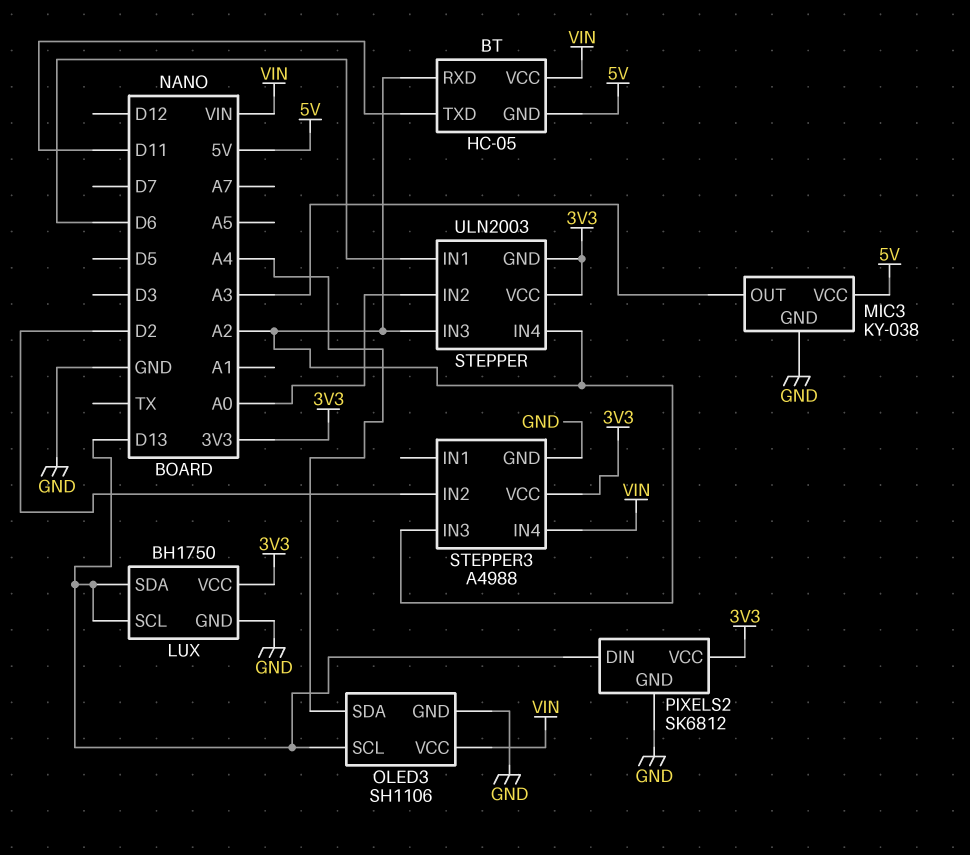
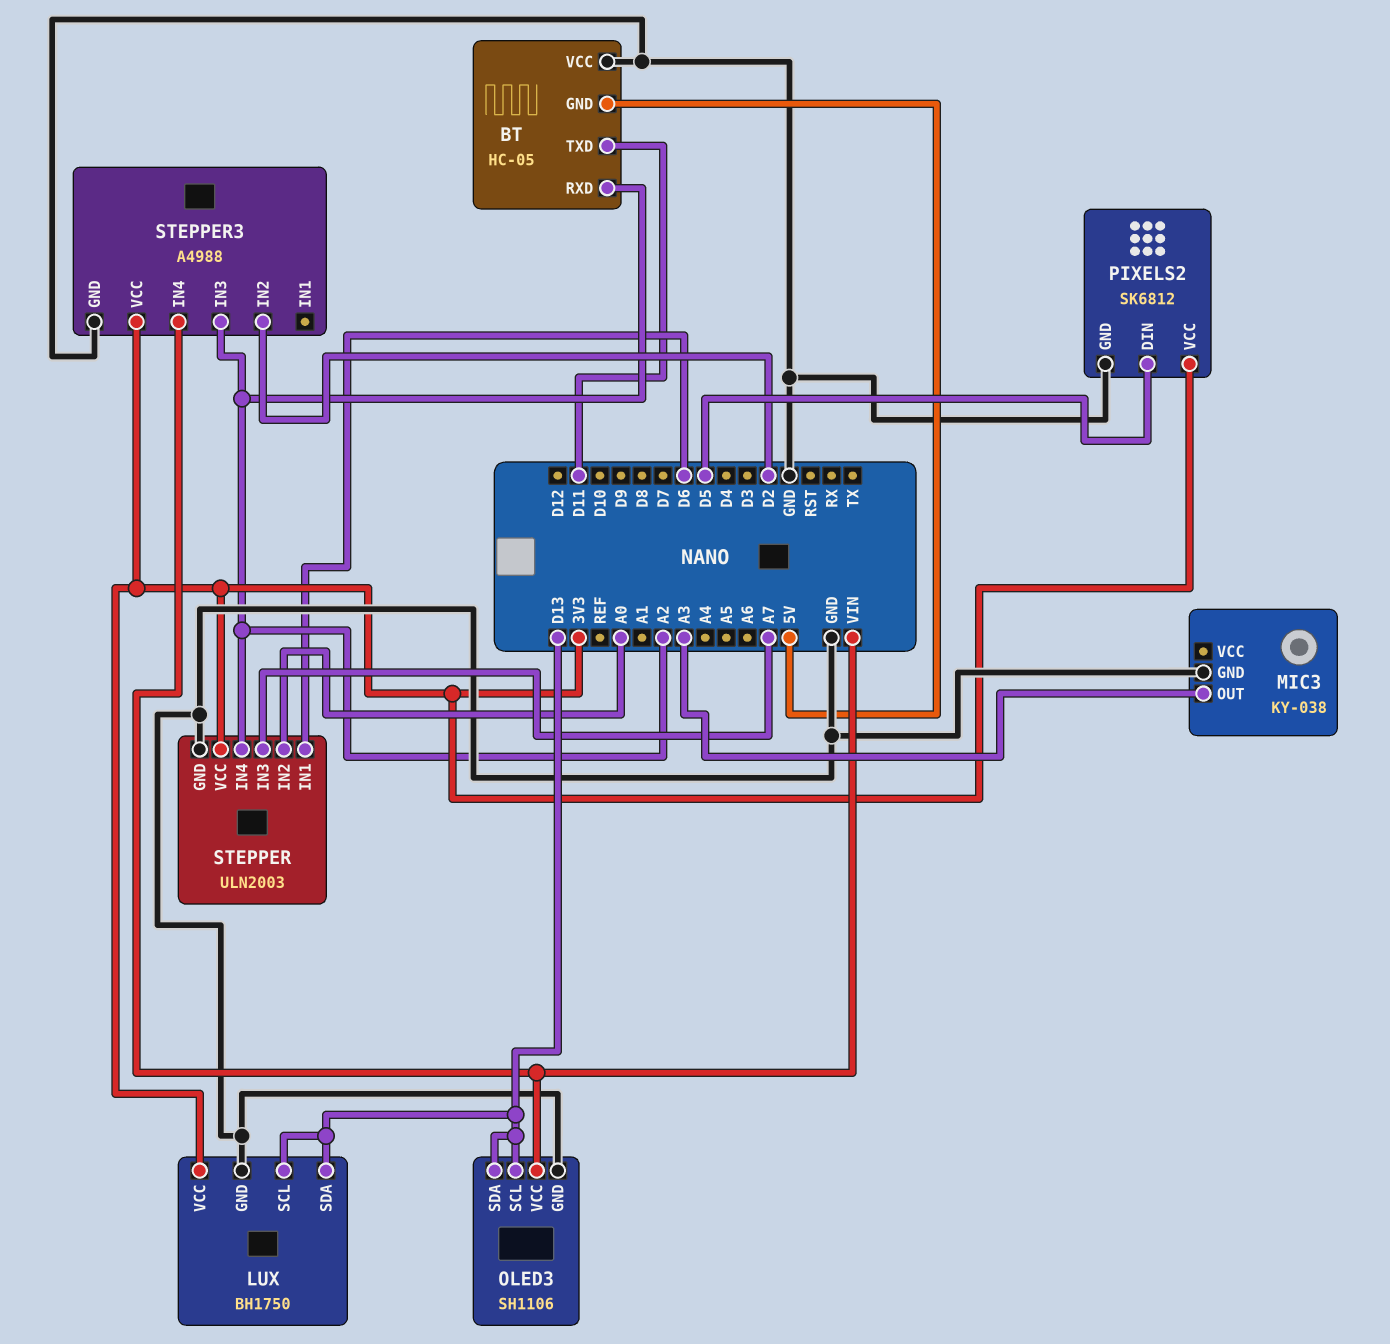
BT pin VCC: VIN -> GND
MIC3 pin VCC: 5V -> none
OLED3 pin SDA: A4 -> D13
PIXELS2 pin DIN: D13 -> D5
STEPPER pin GND: 3V3 -> GND
STEPPER pin IN3: A2 -> A7

